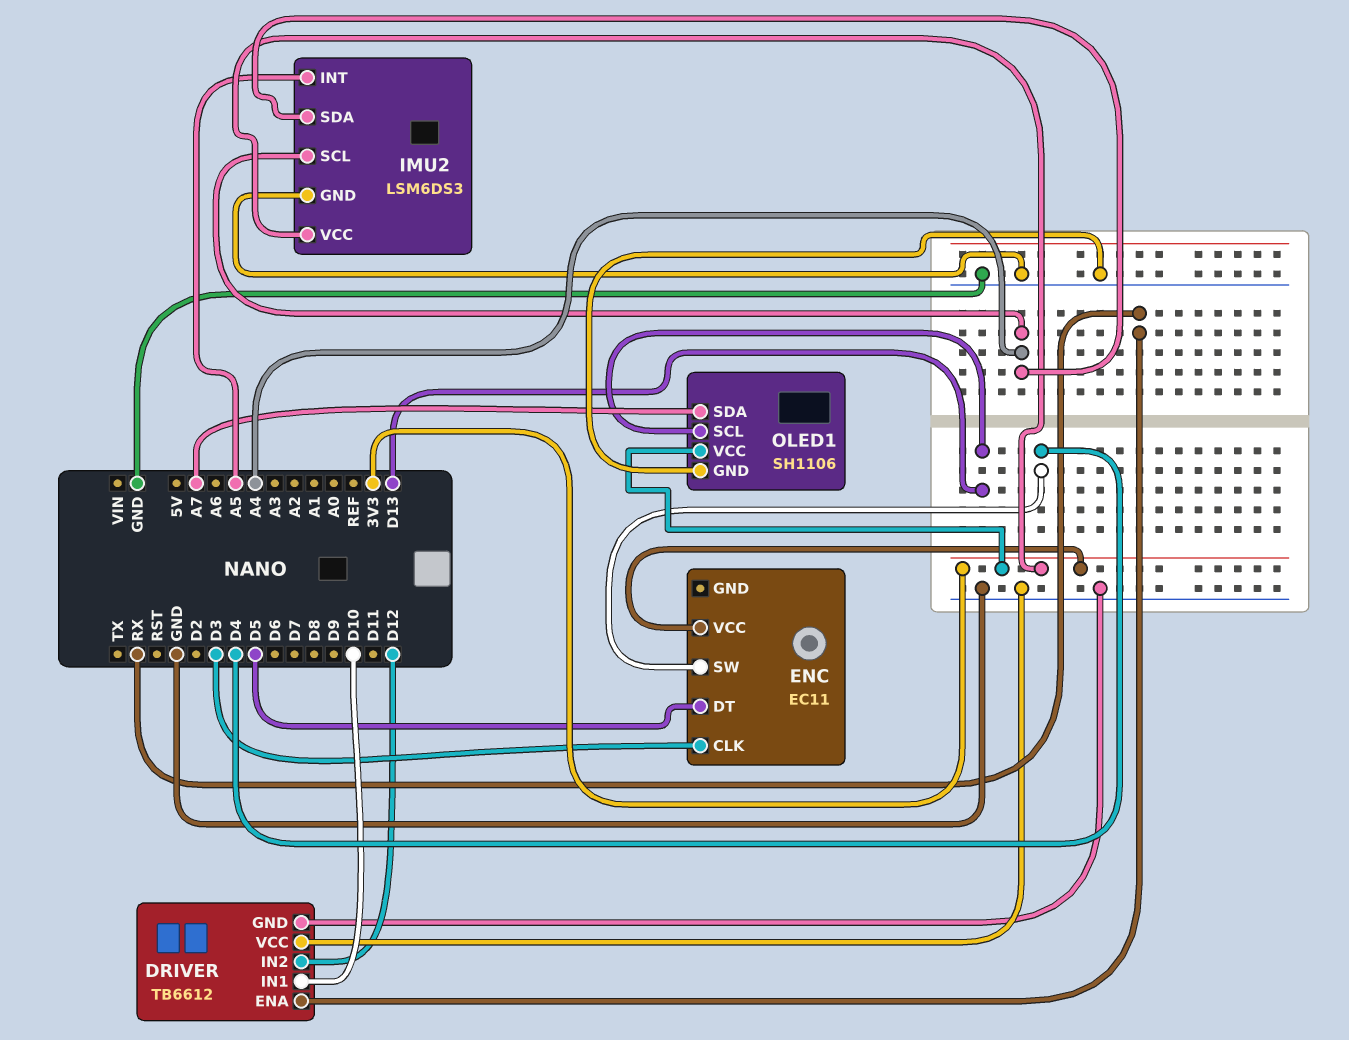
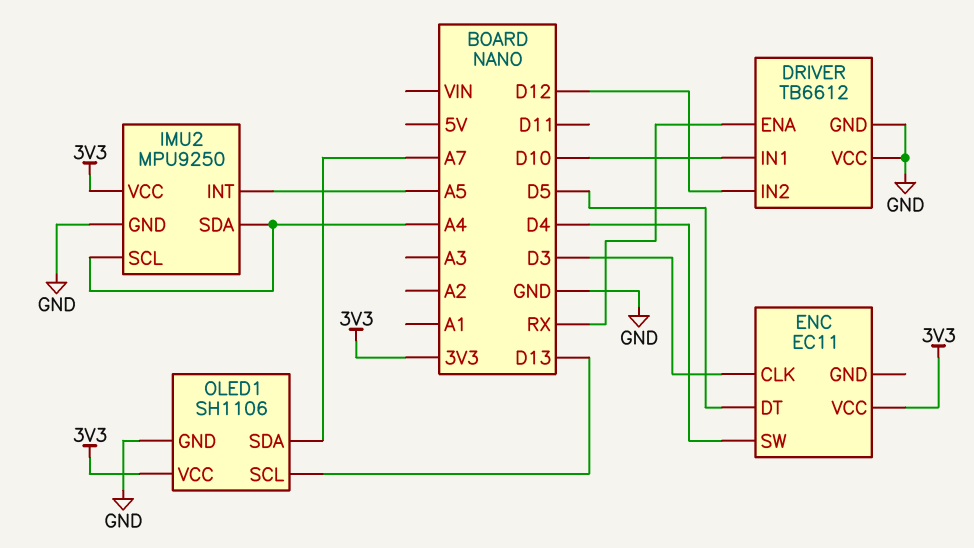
IMU2: LSM6DS3 -> MPU9250

